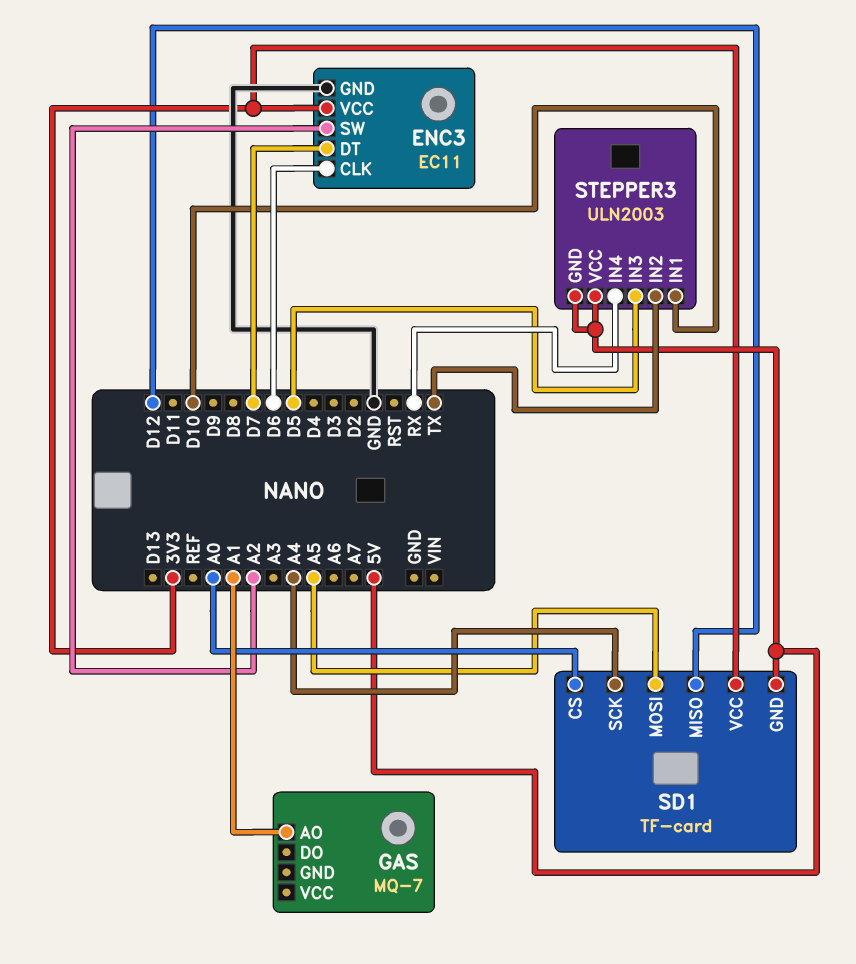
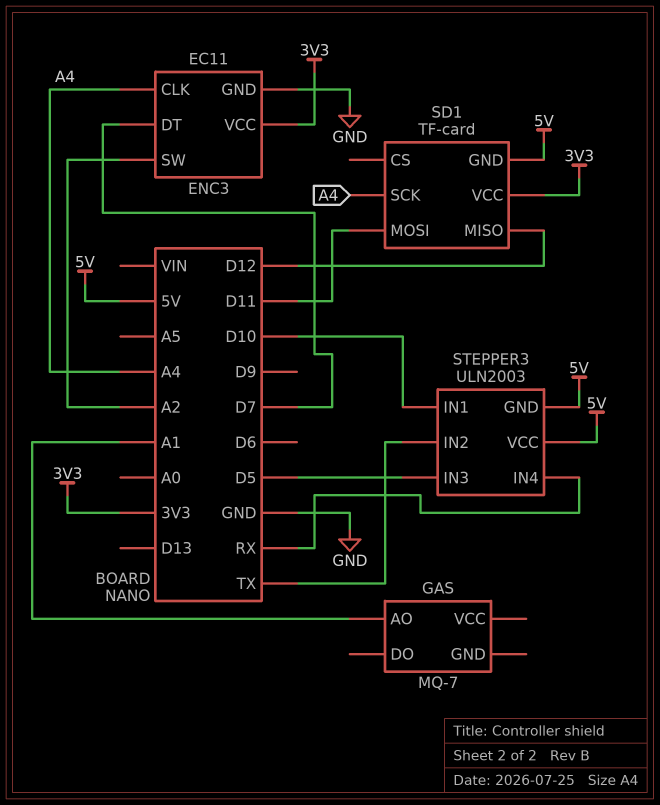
ENC3 pin CLK: D6 -> A4
SD1 pin CS: A0 -> none
SD1 pin MOSI: A5 -> D11

